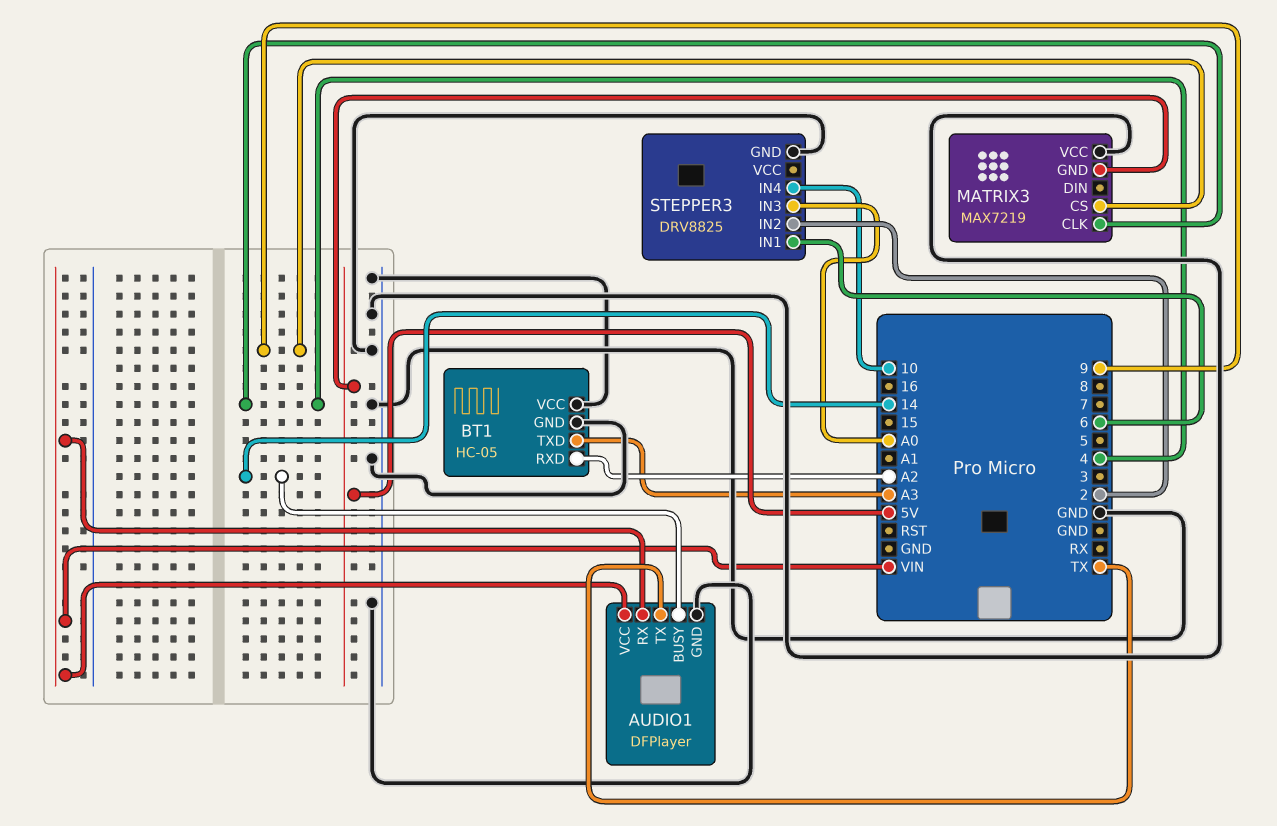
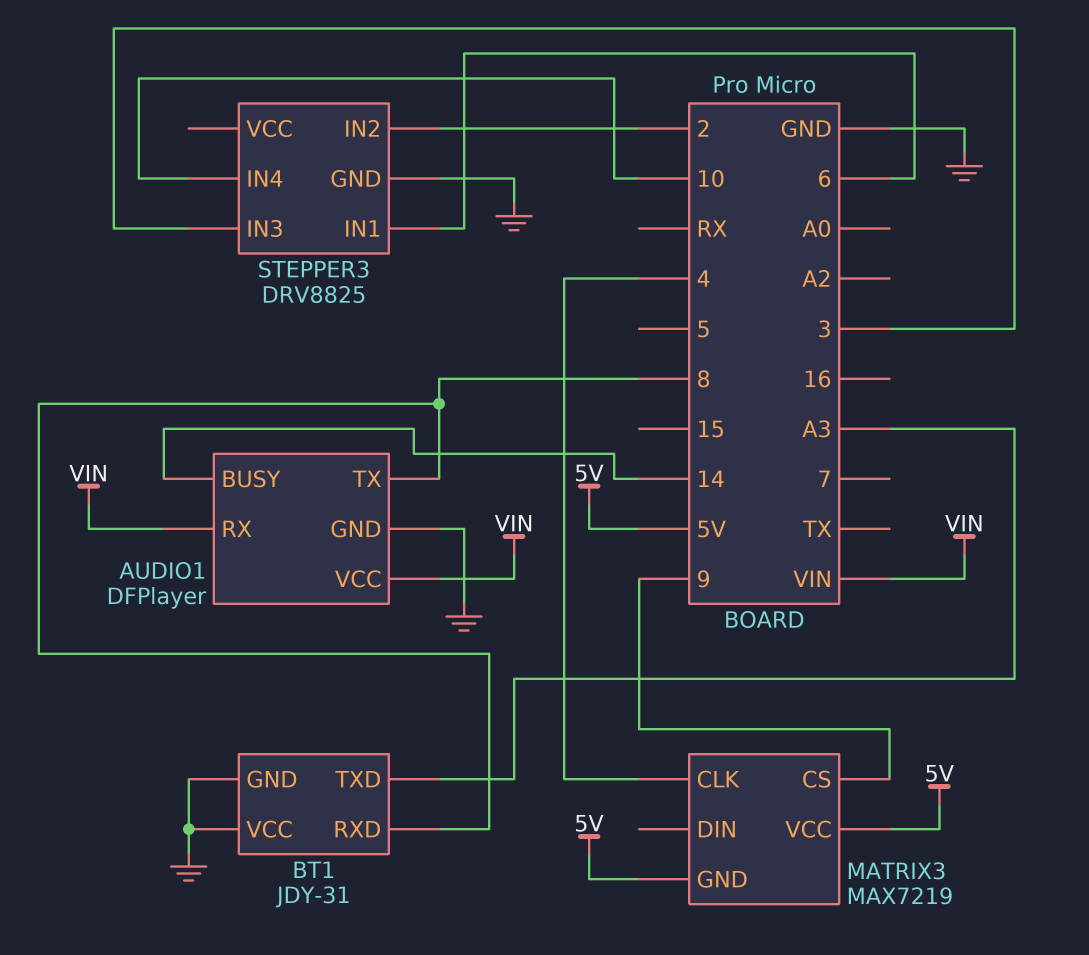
AUDIO1 pin TX: TX -> 8
BT1: HC-05 -> JDY-31
BT1 pin RXD: A2 -> 8
MATRIX3 pin VCC: GND -> 5V
STEPPER3 pin IN3: A0 -> 3

